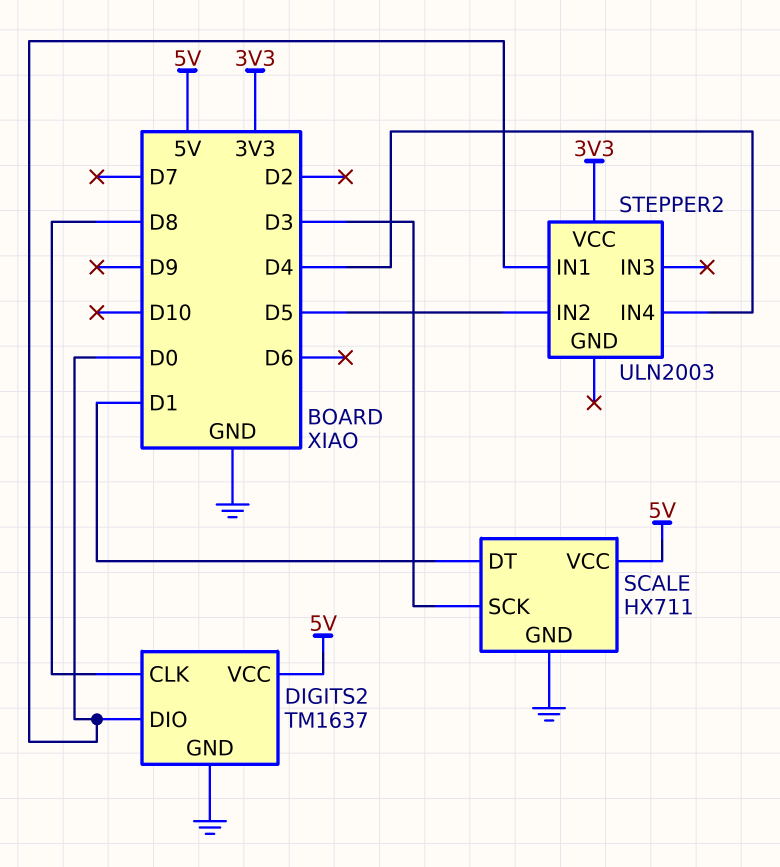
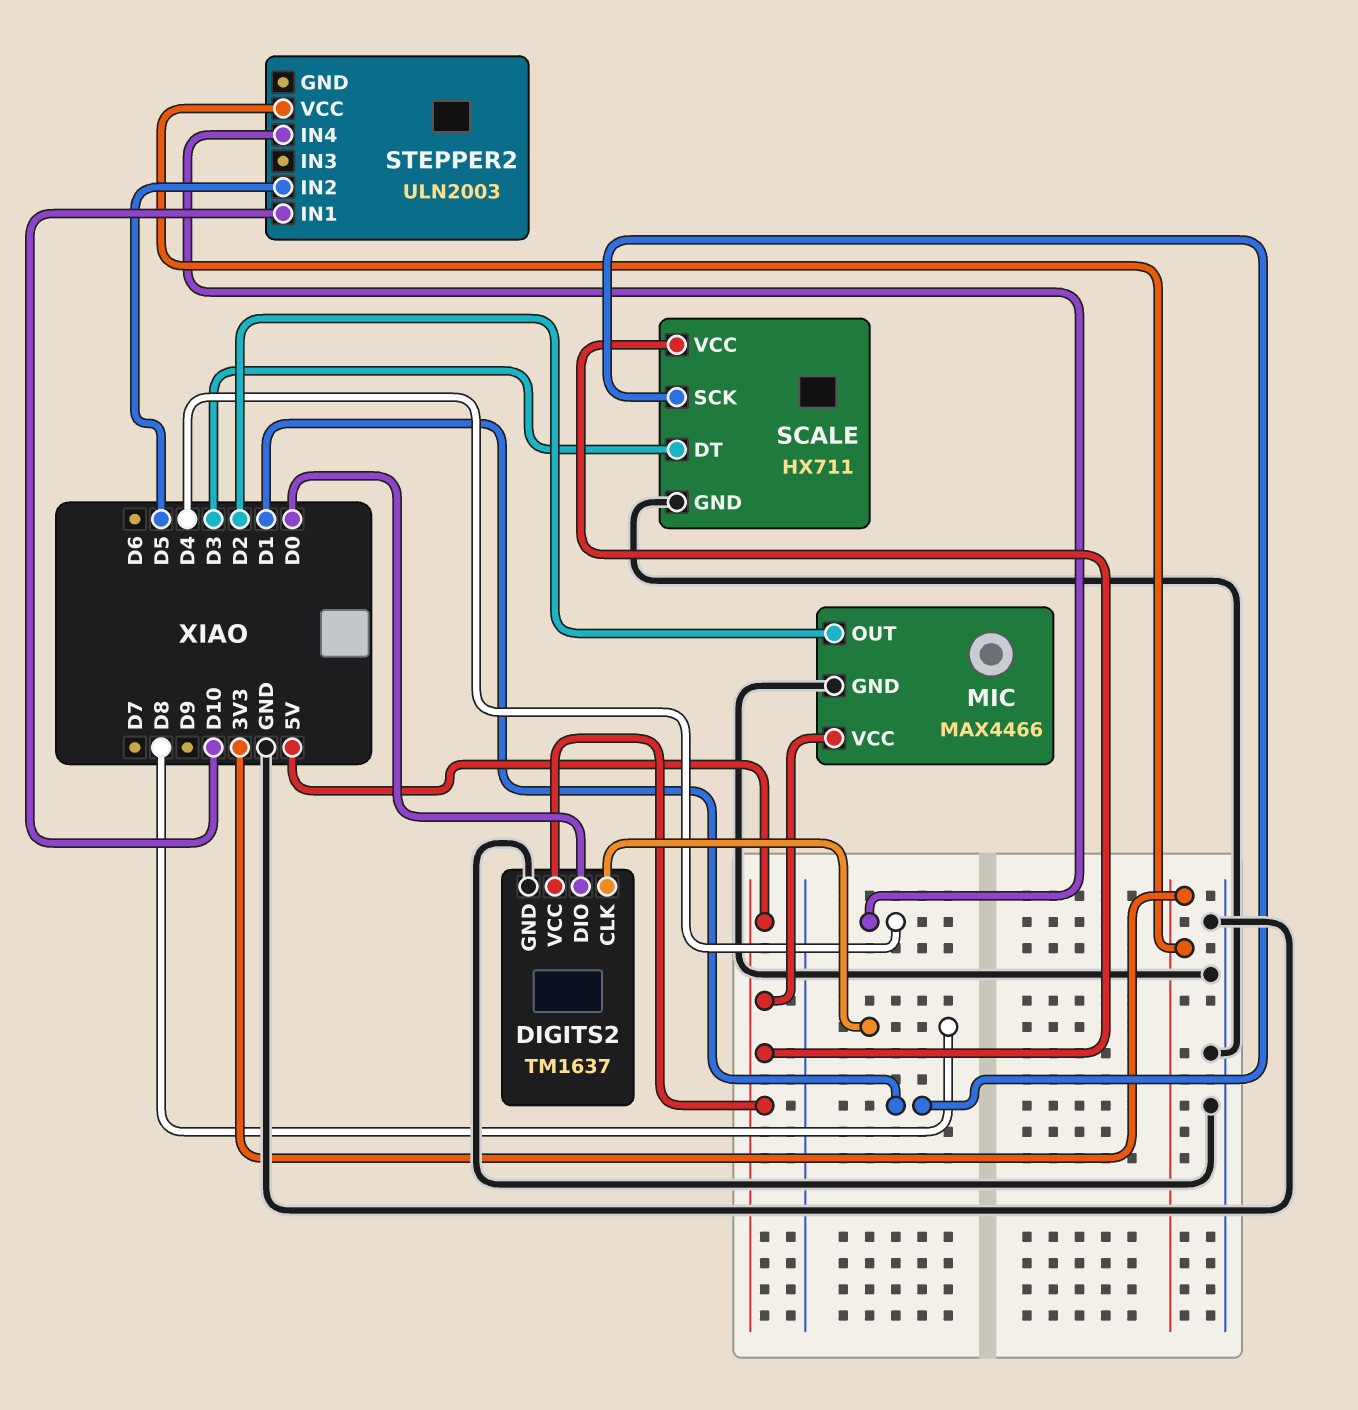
MIC: none -> MAX4466
MIC pin GND: none -> GND
MIC pin OUT: none -> D2
MIC pin VCC: none -> 5V
SCALE pin DT: D1 -> D3
SCALE pin SCK: D3 -> D1
STEPPER2 pin IN1: D0 -> D10

